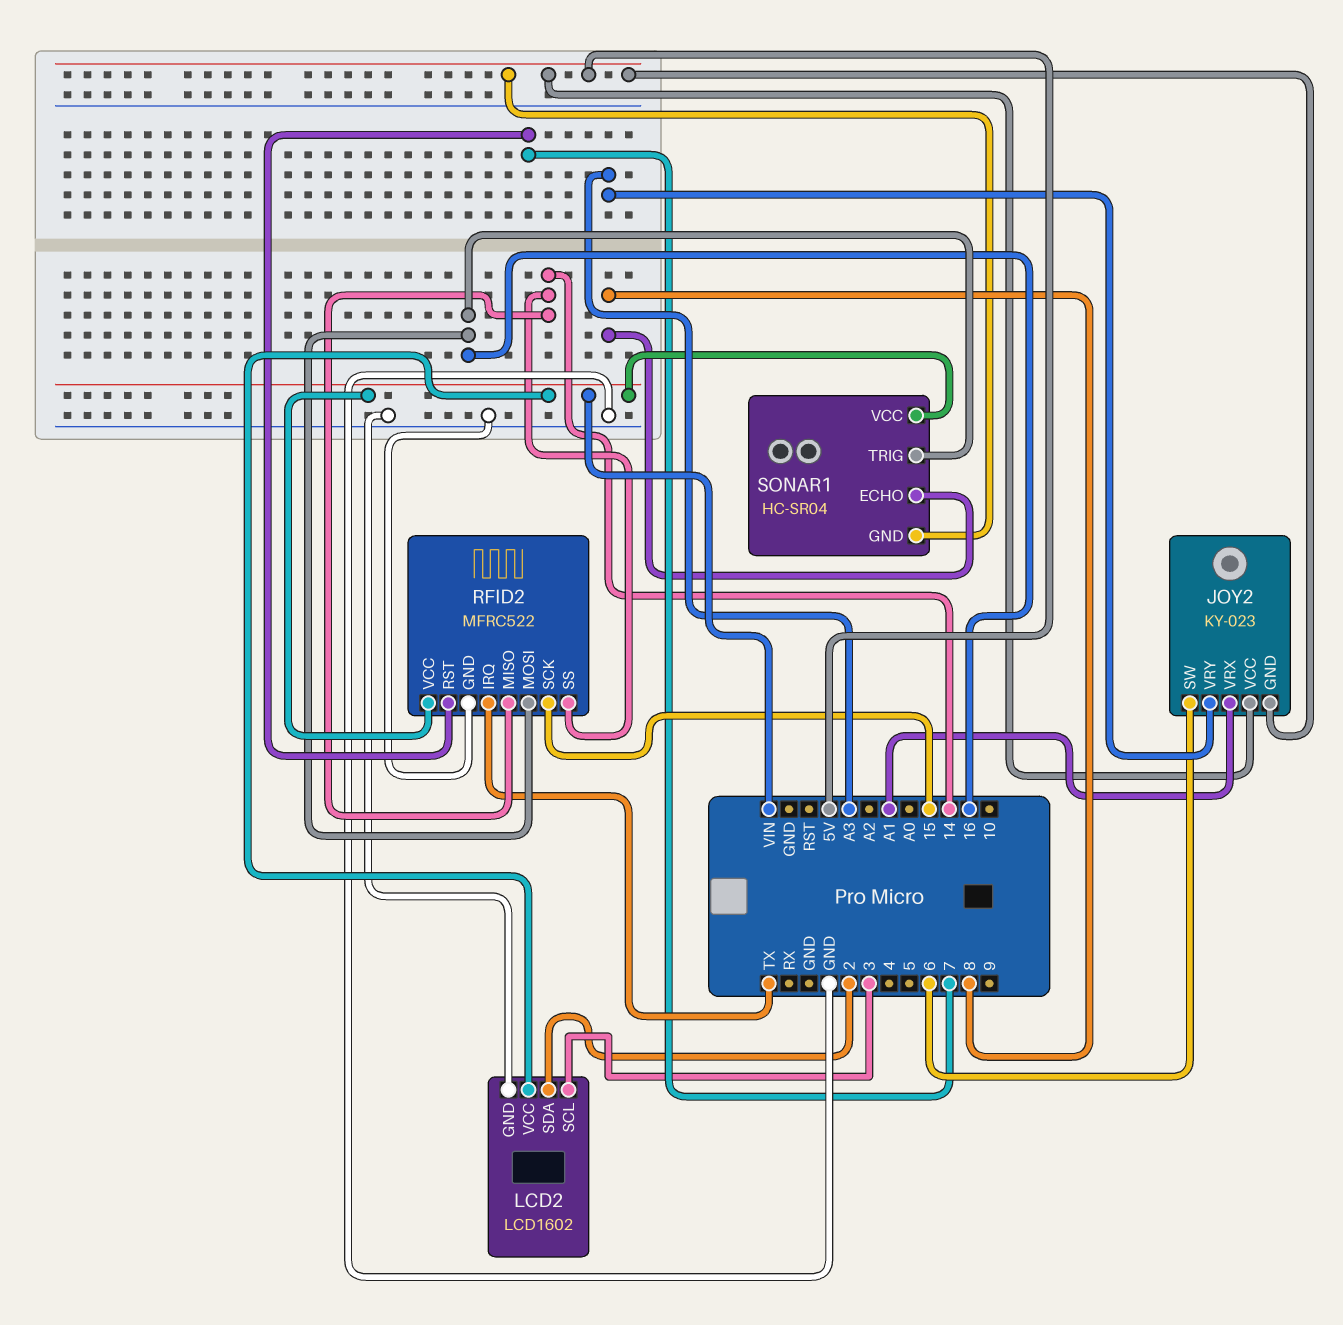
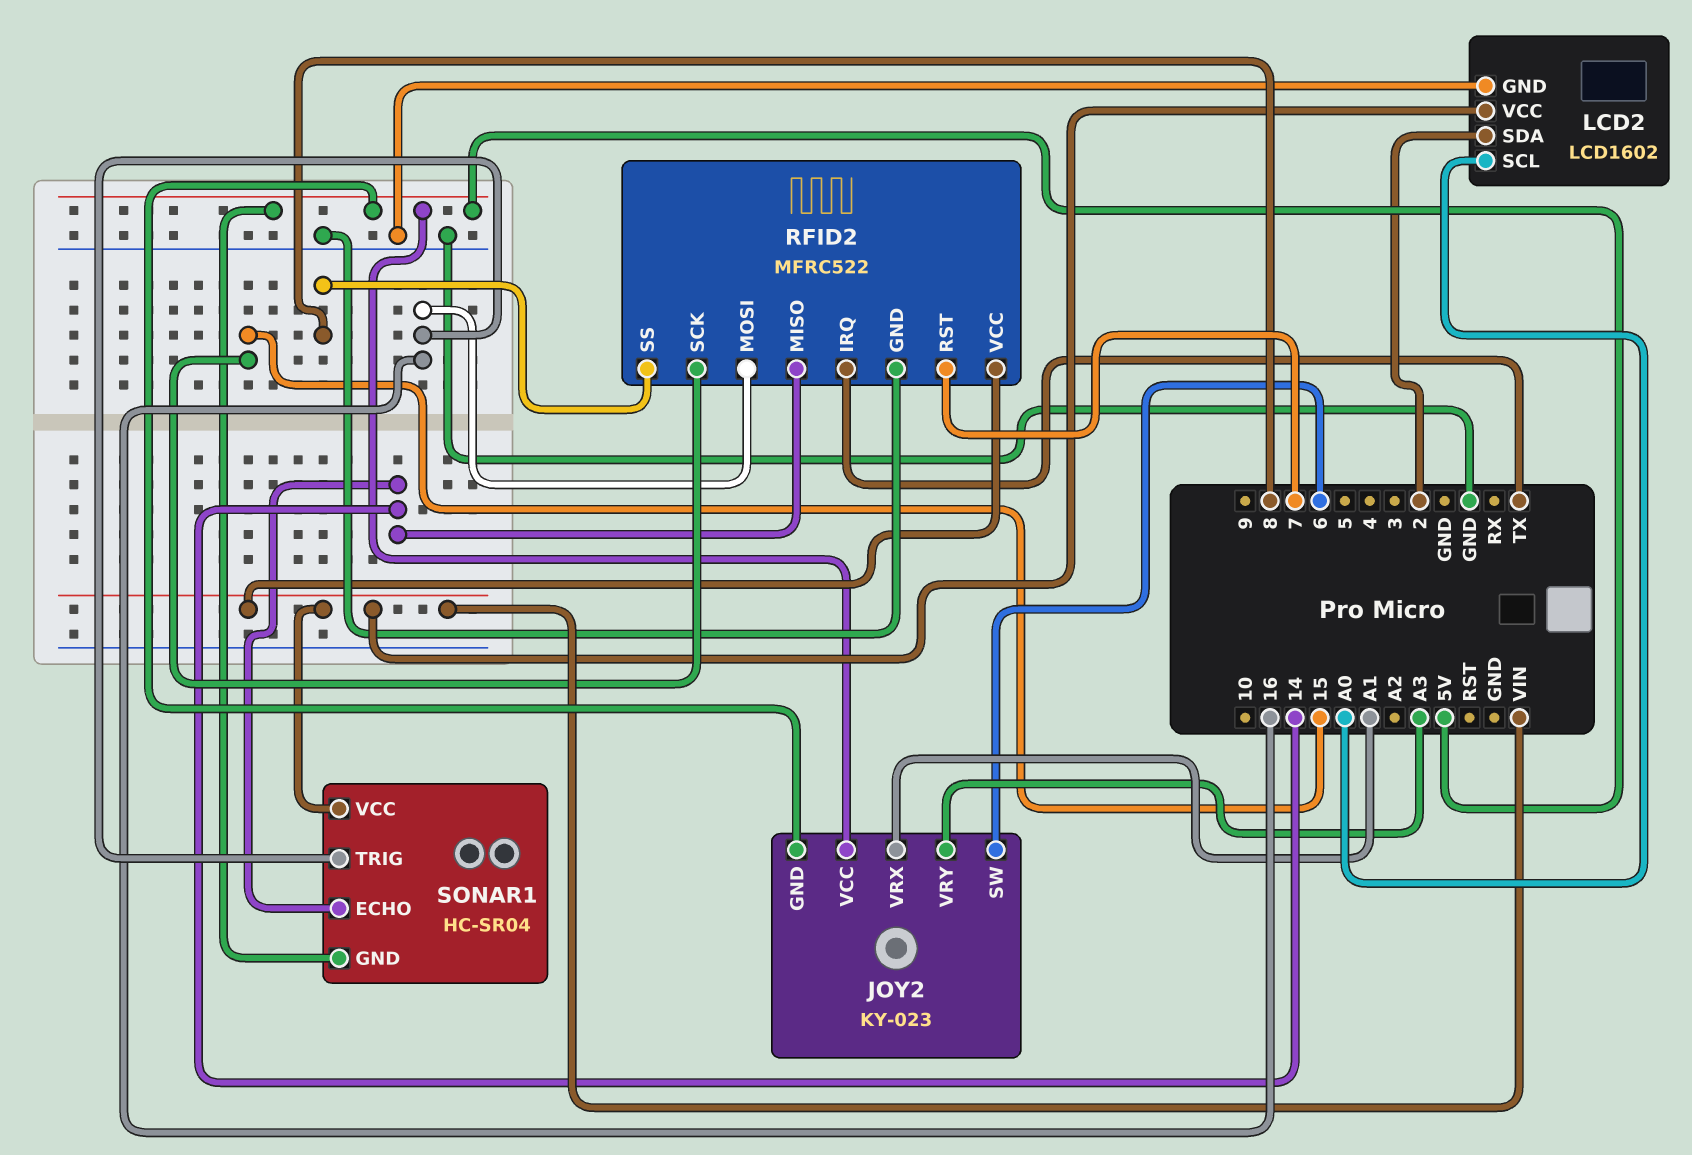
LCD2 pin SCL: 3 -> A0
RFID2 pin SS: 14 -> 8
SONAR1 pin ECHO: 8 -> 14

